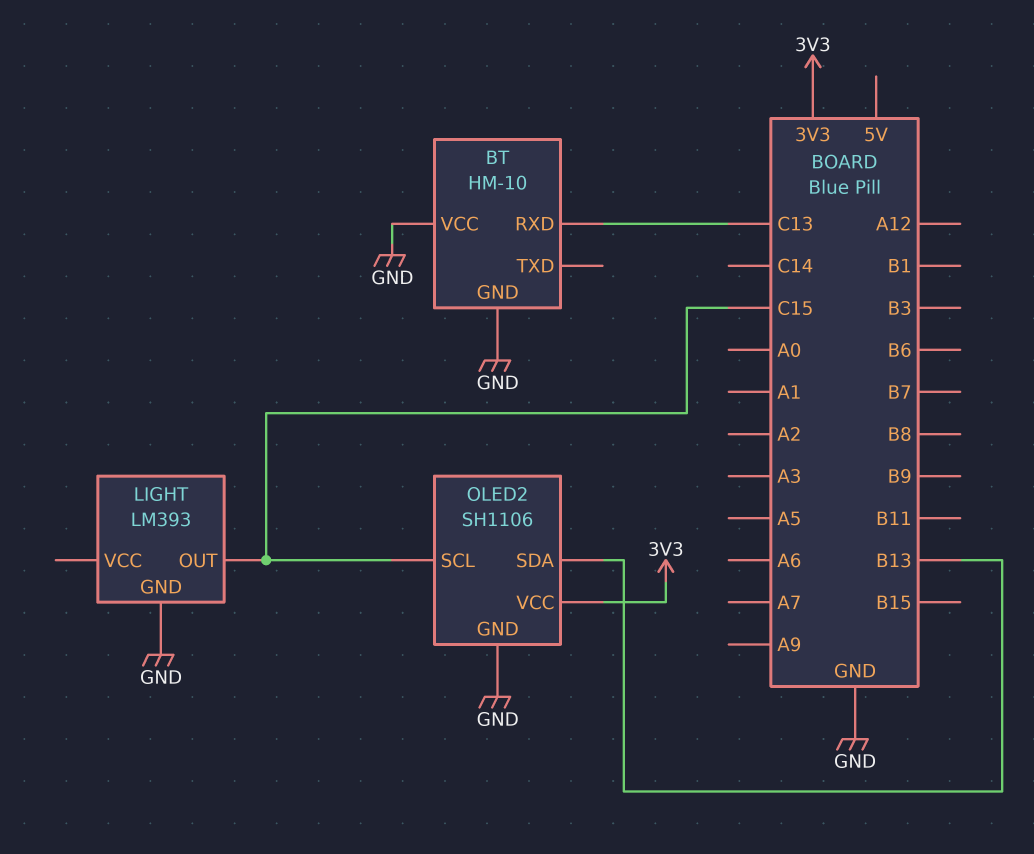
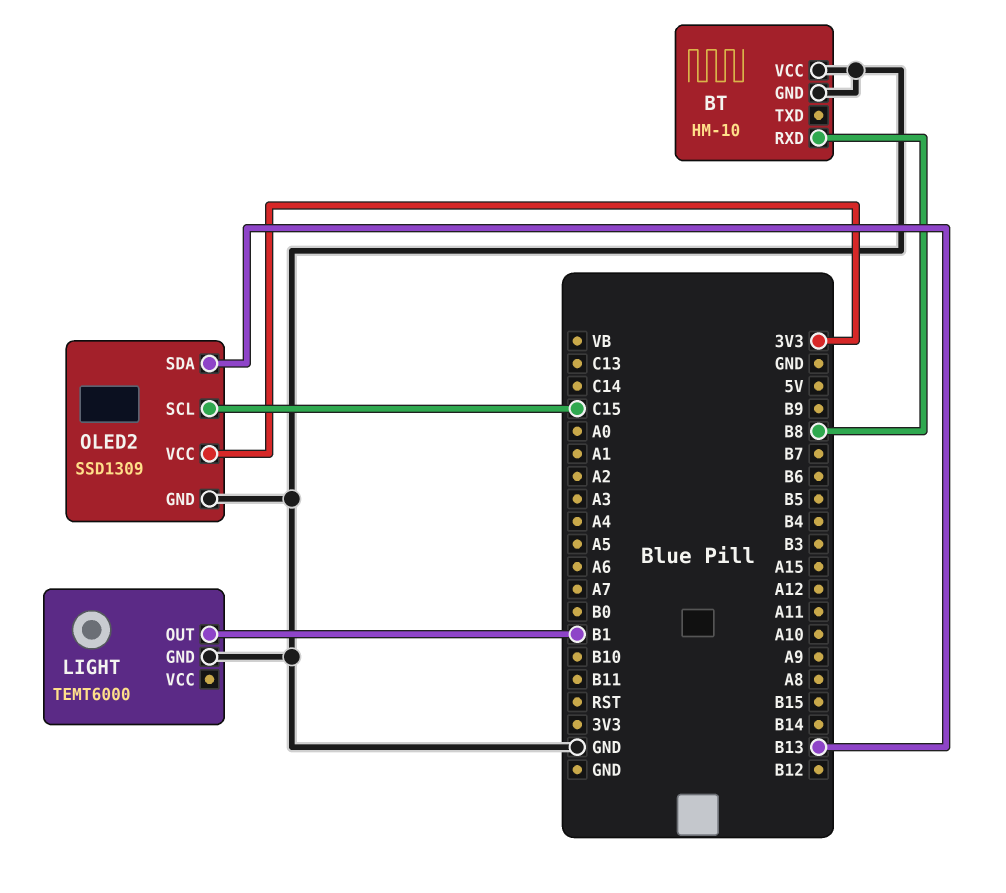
BT pin RXD: C13 -> B8
LIGHT: LM393 -> TEMT6000
LIGHT pin OUT: C15 -> B1
OLED2: SH1106 -> SSD1309

